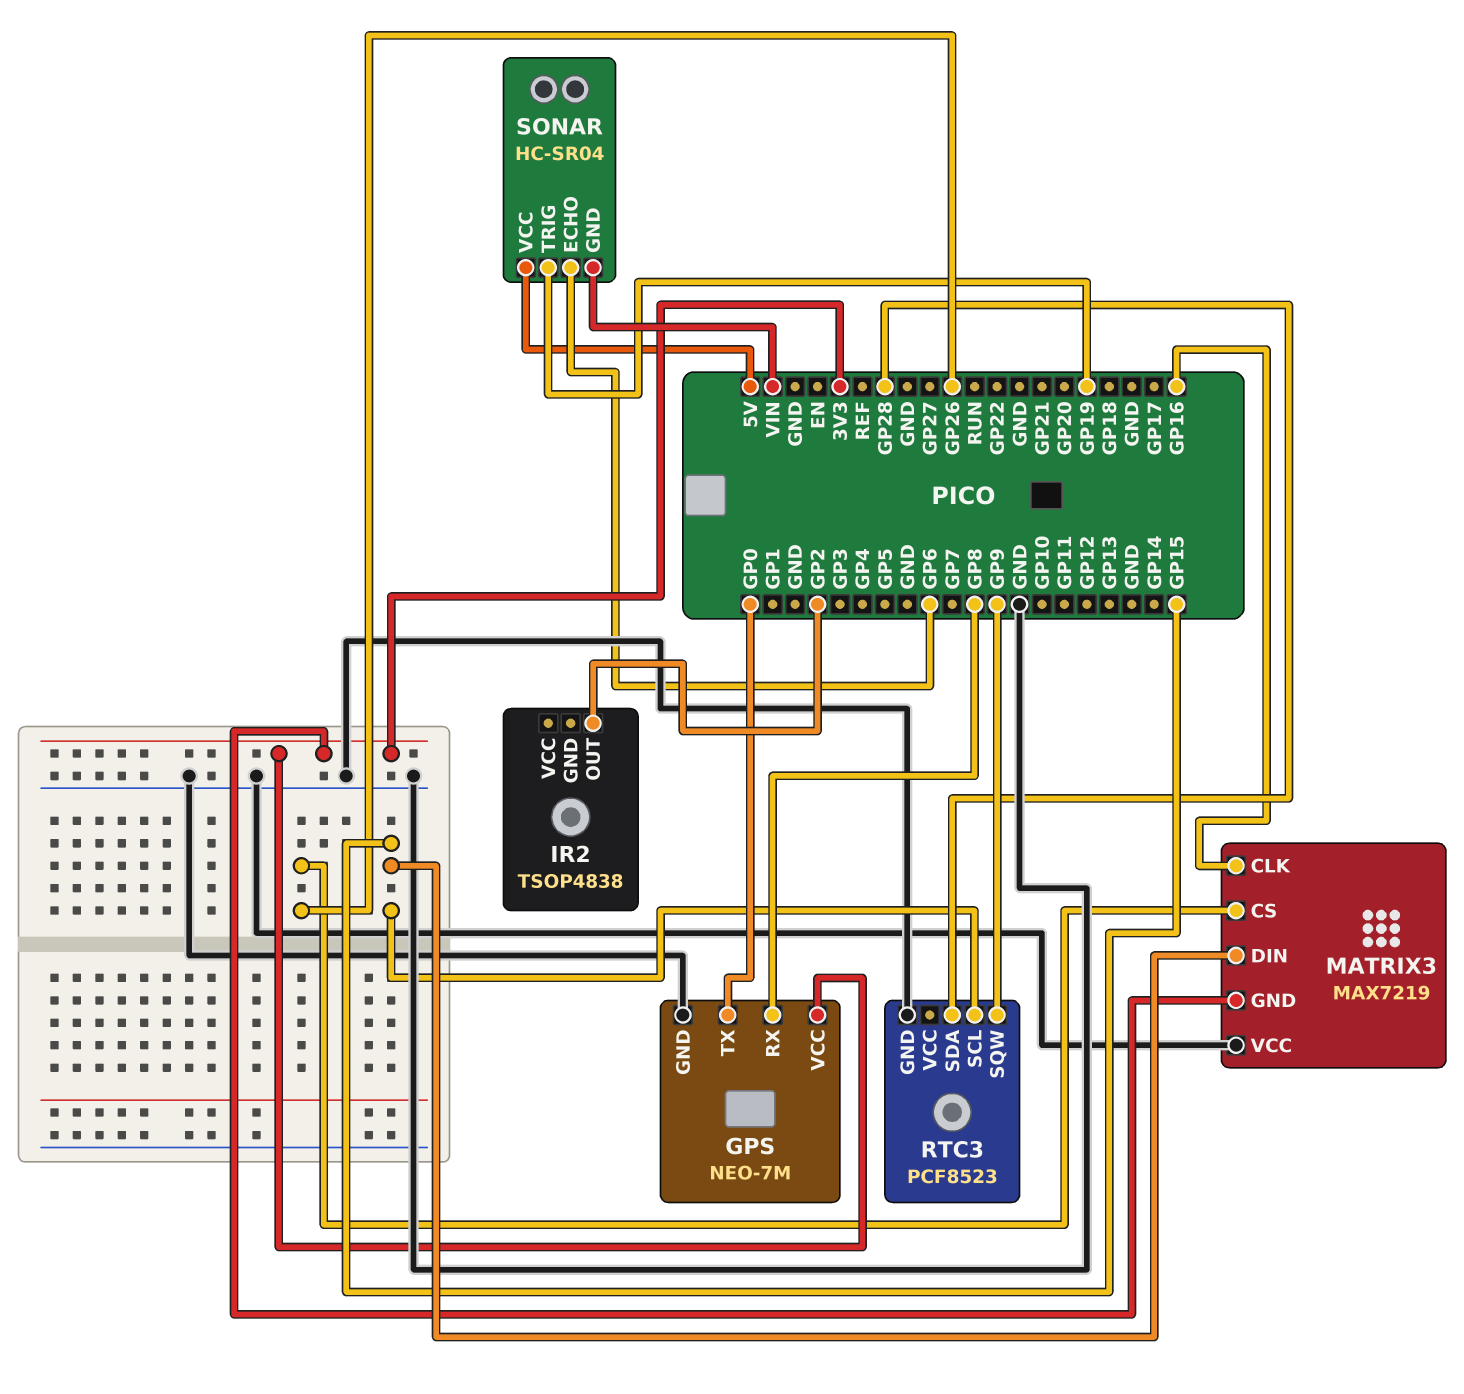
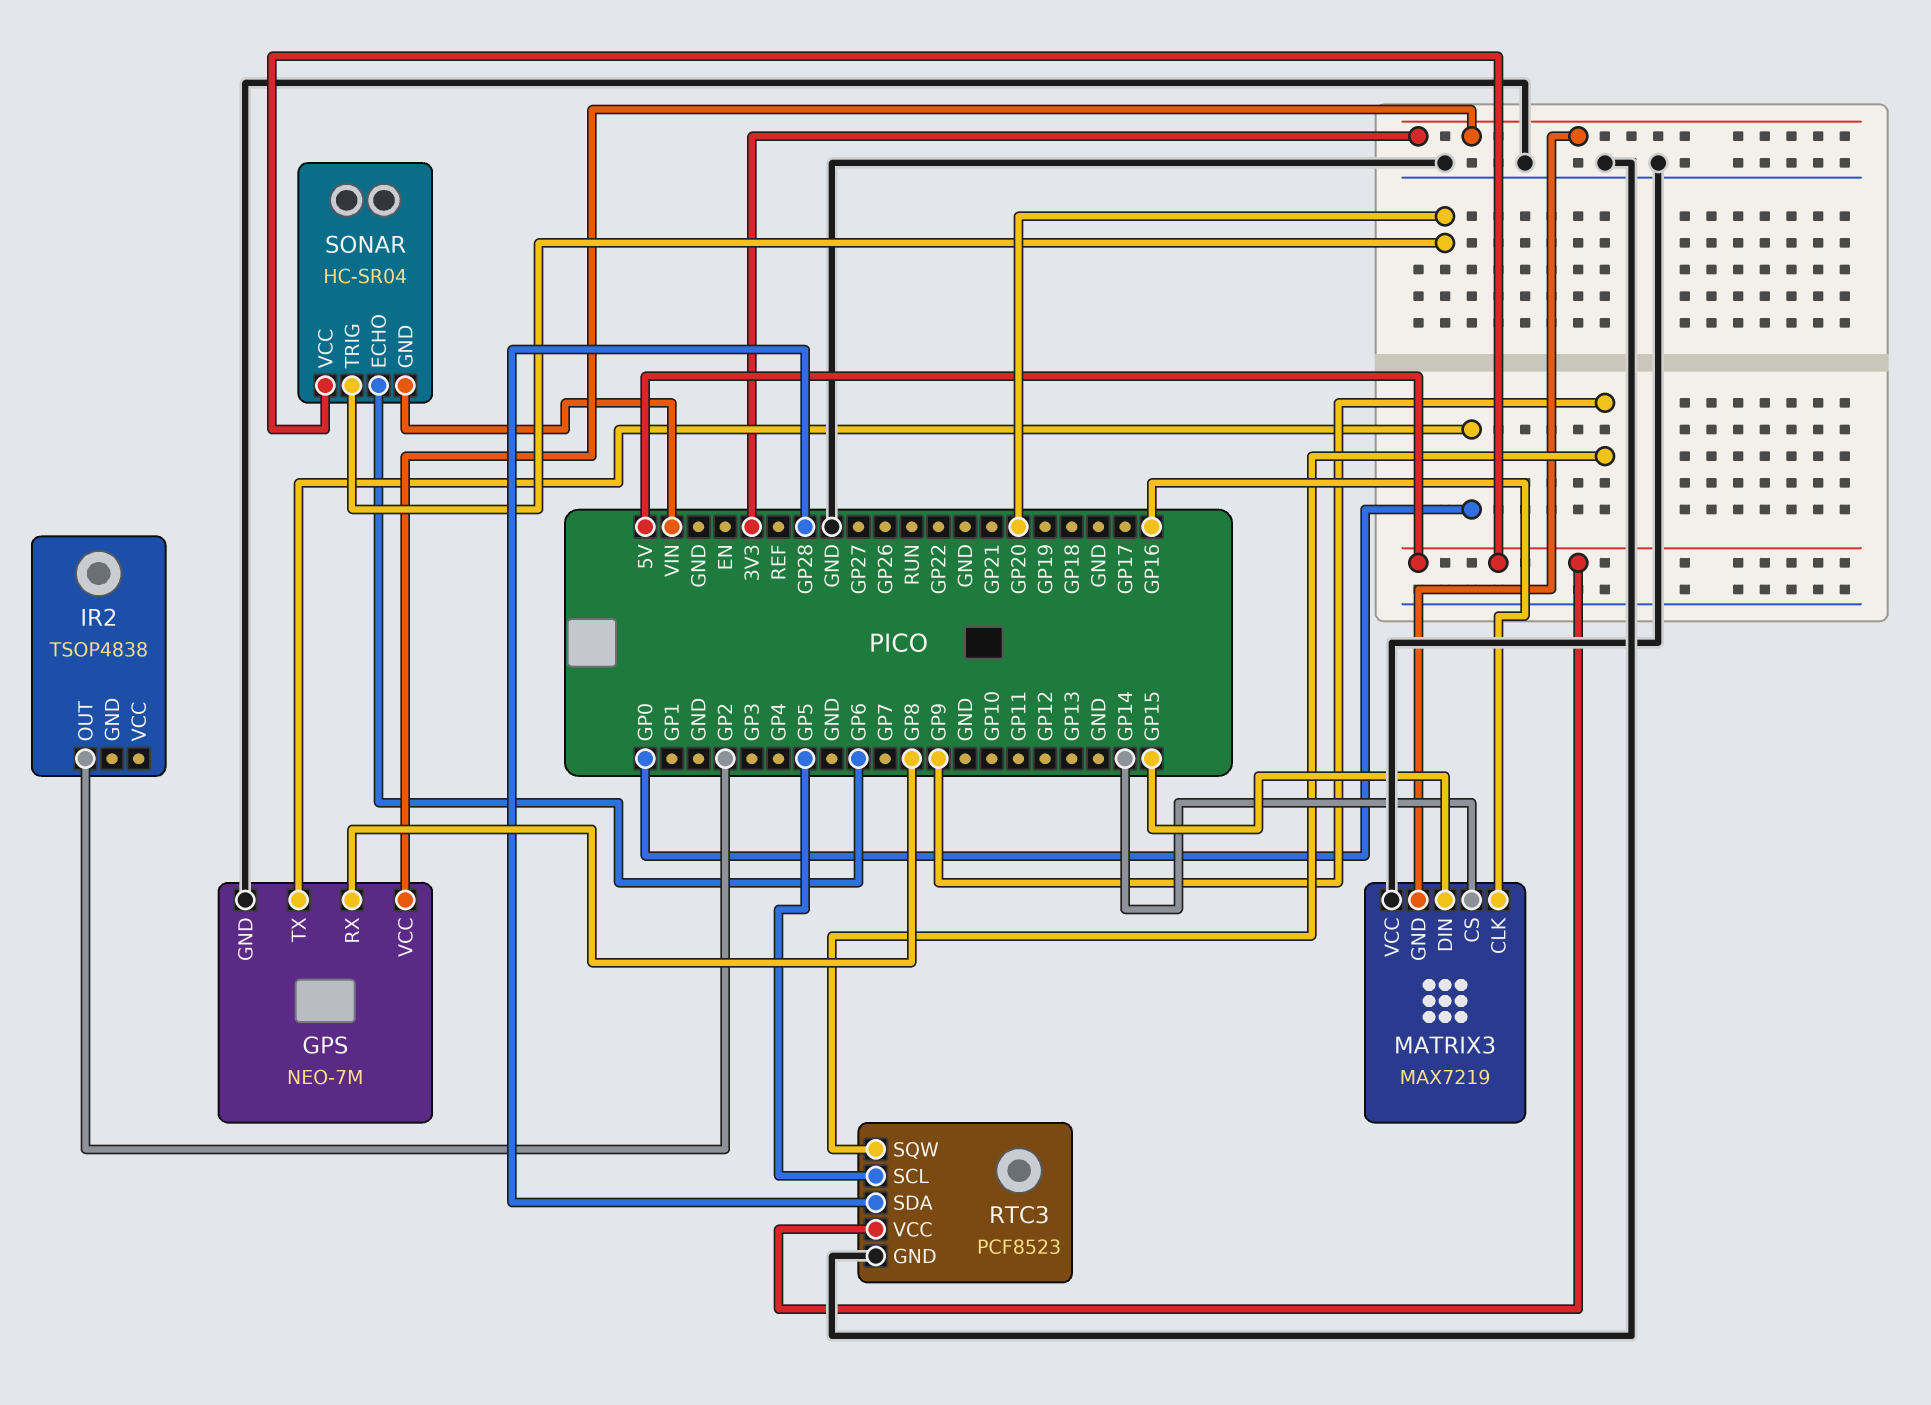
MATRIX3 pin CS: GP26 -> GP14
RTC3 pin SCL: GP15 -> GP5
RTC3 pin VCC: none -> 5V
SONAR pin TRIG: GP19 -> GP20

